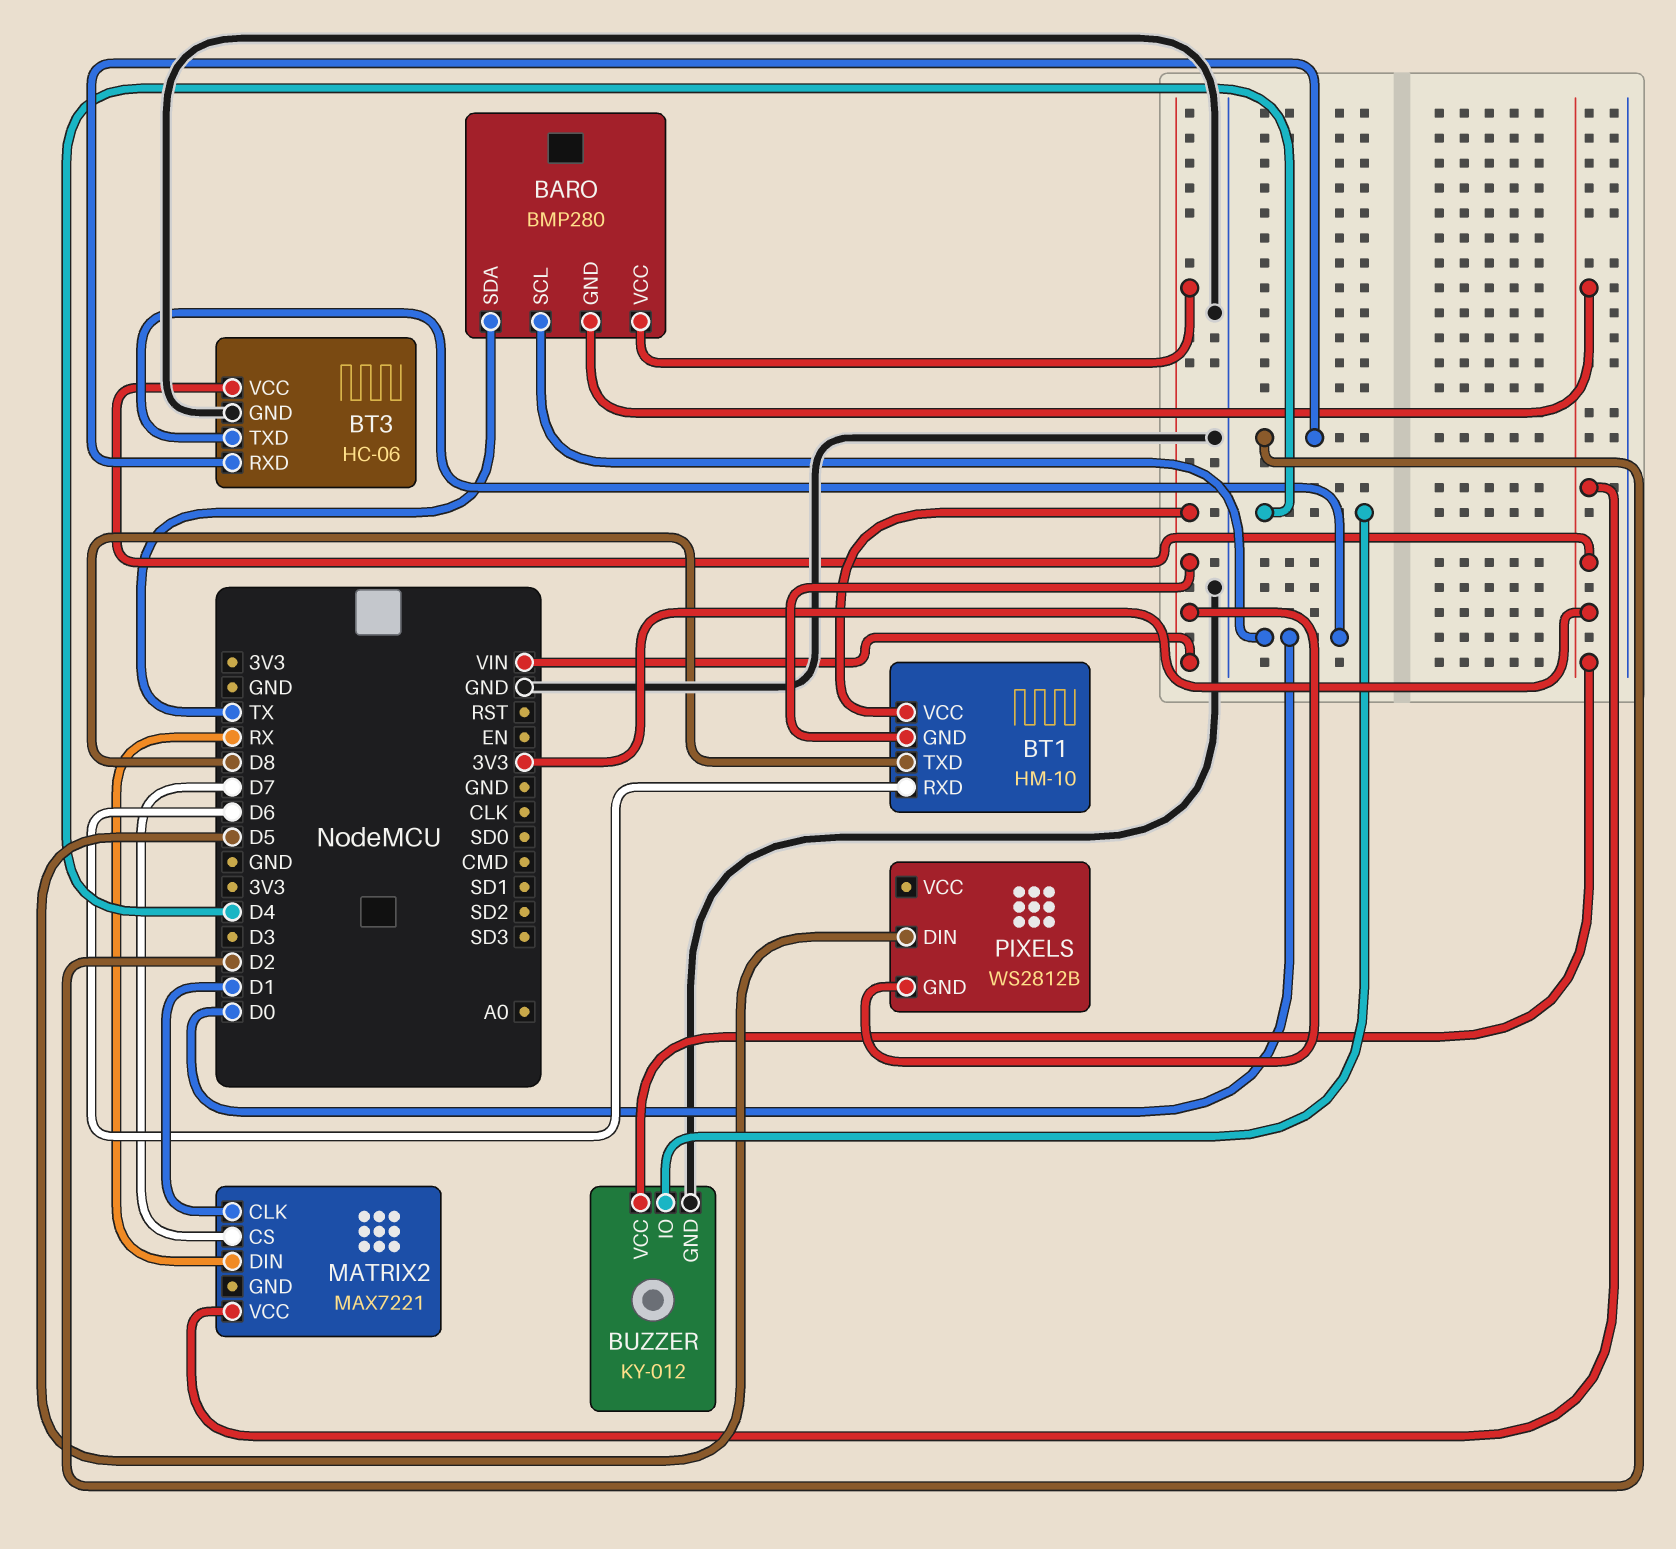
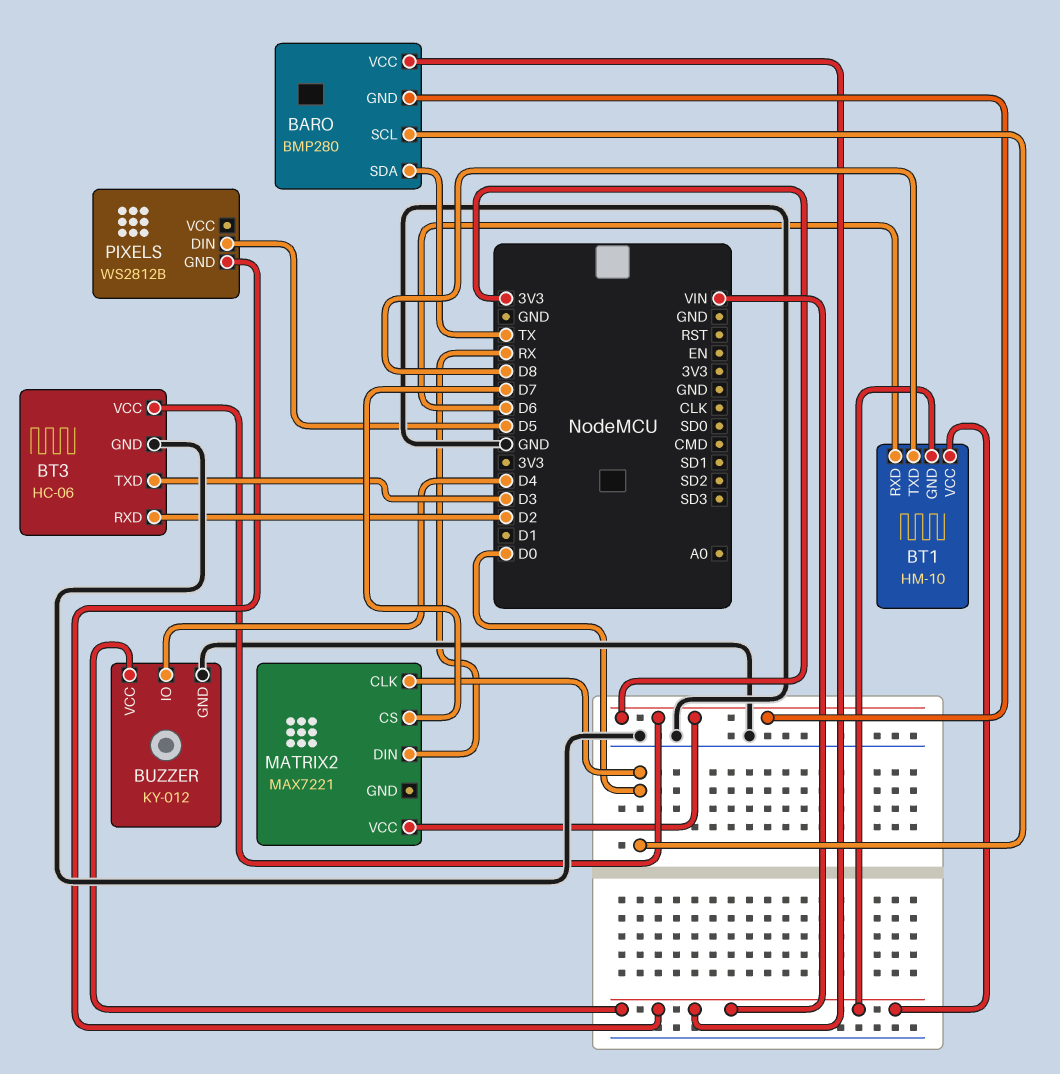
BT3 pin TXD: D0 -> D3
BUZZER pin VCC: 3V3 -> VIN
MATRIX2 pin CLK: D1 -> D0

